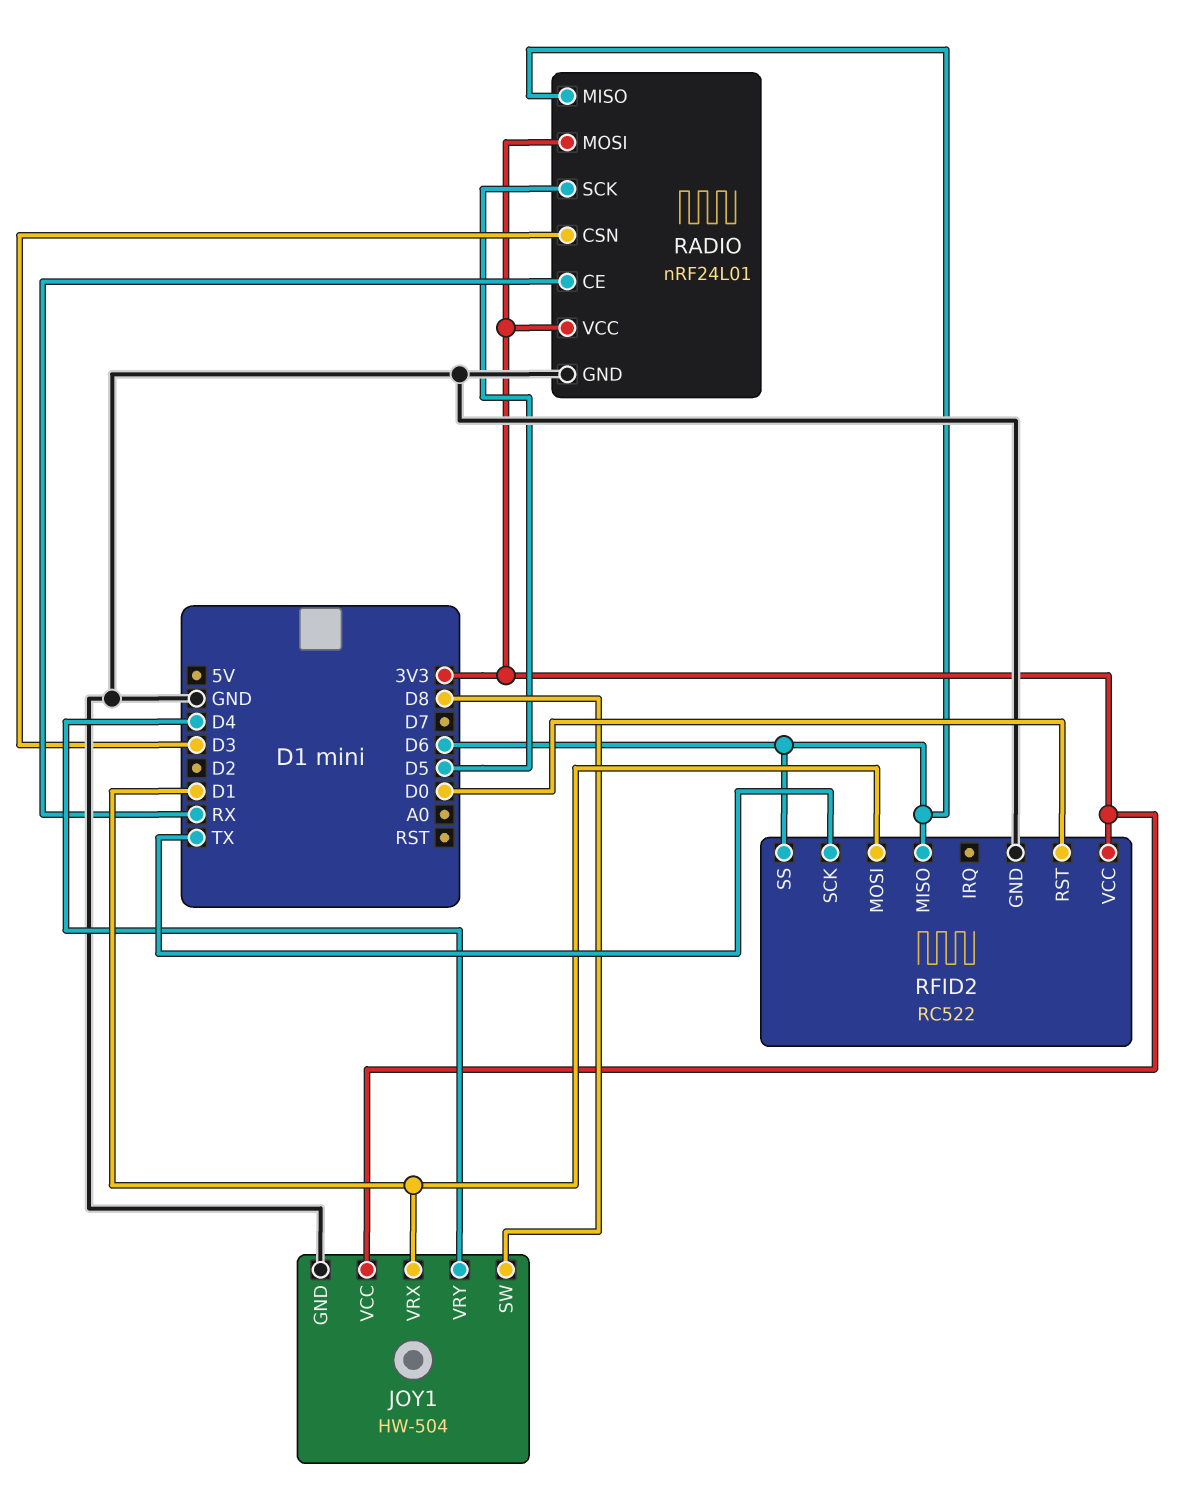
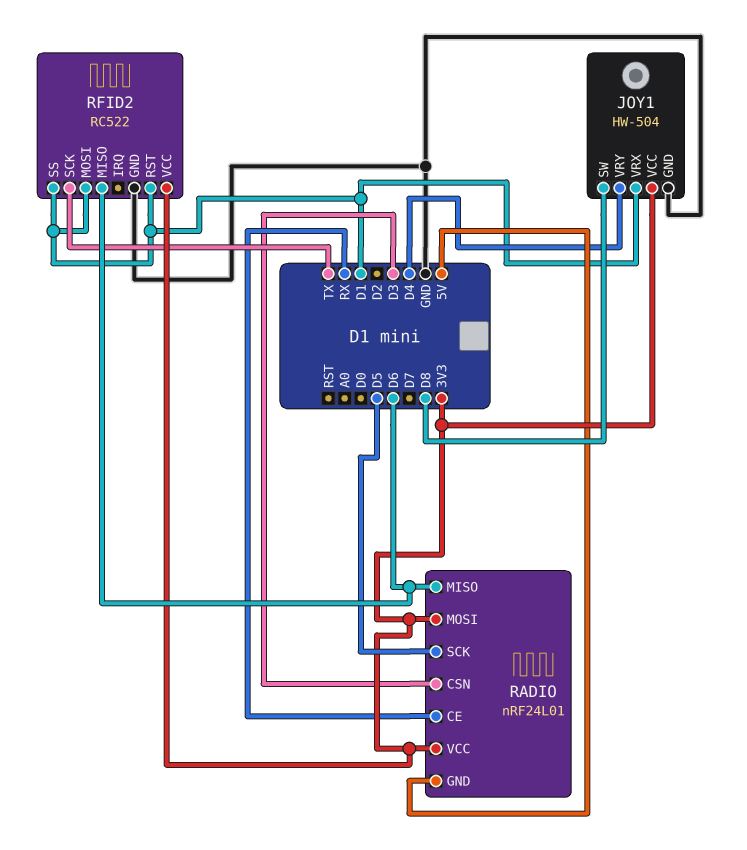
RADIO pin GND: GND -> 5V
RFID2 pin RST: D0 -> D1
RFID2 pin SS: D6 -> D1

